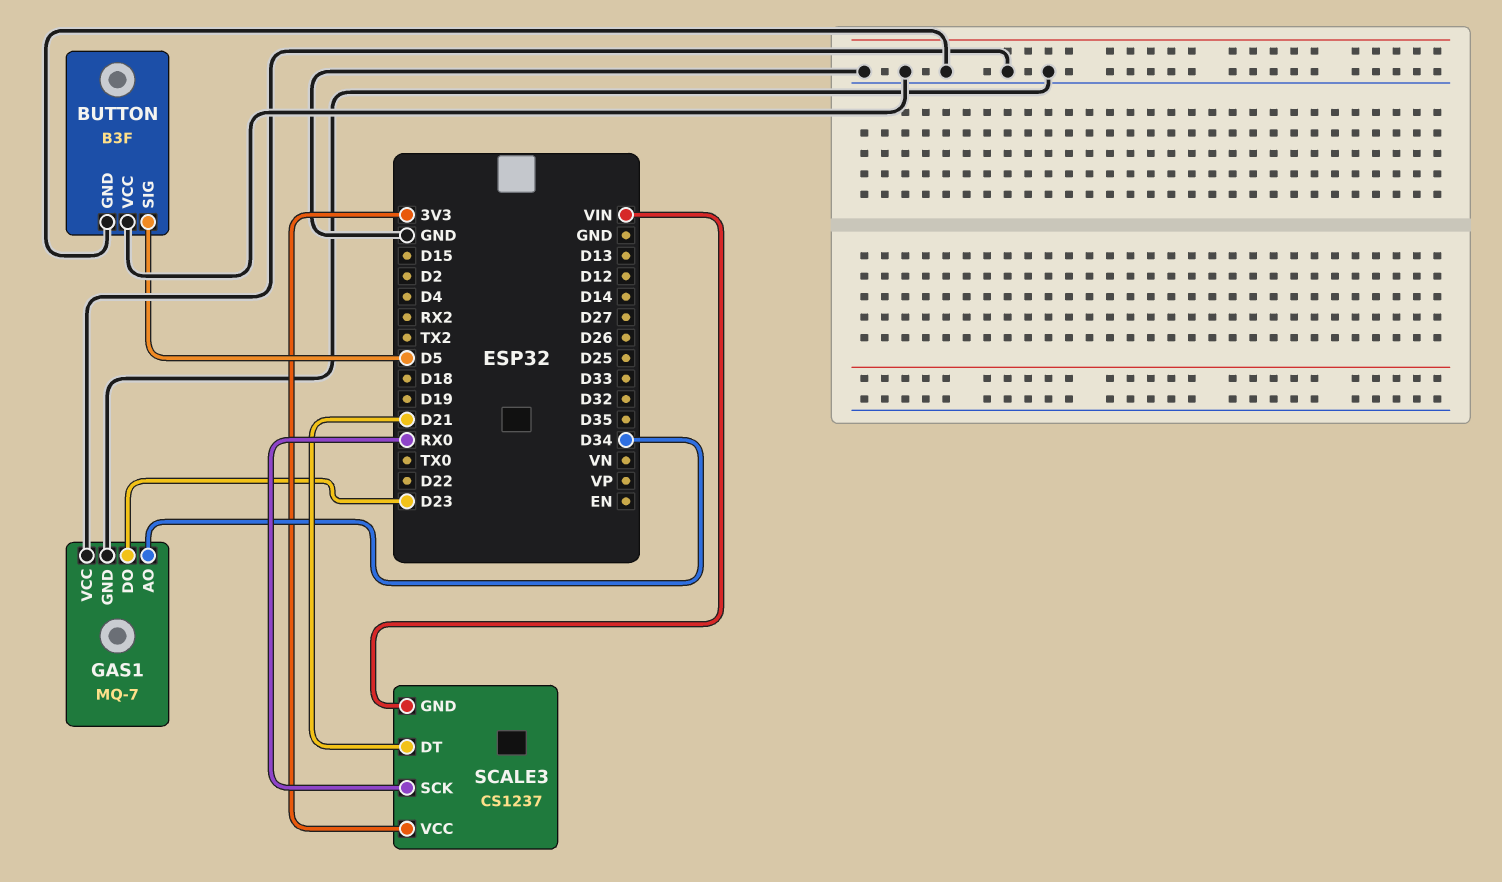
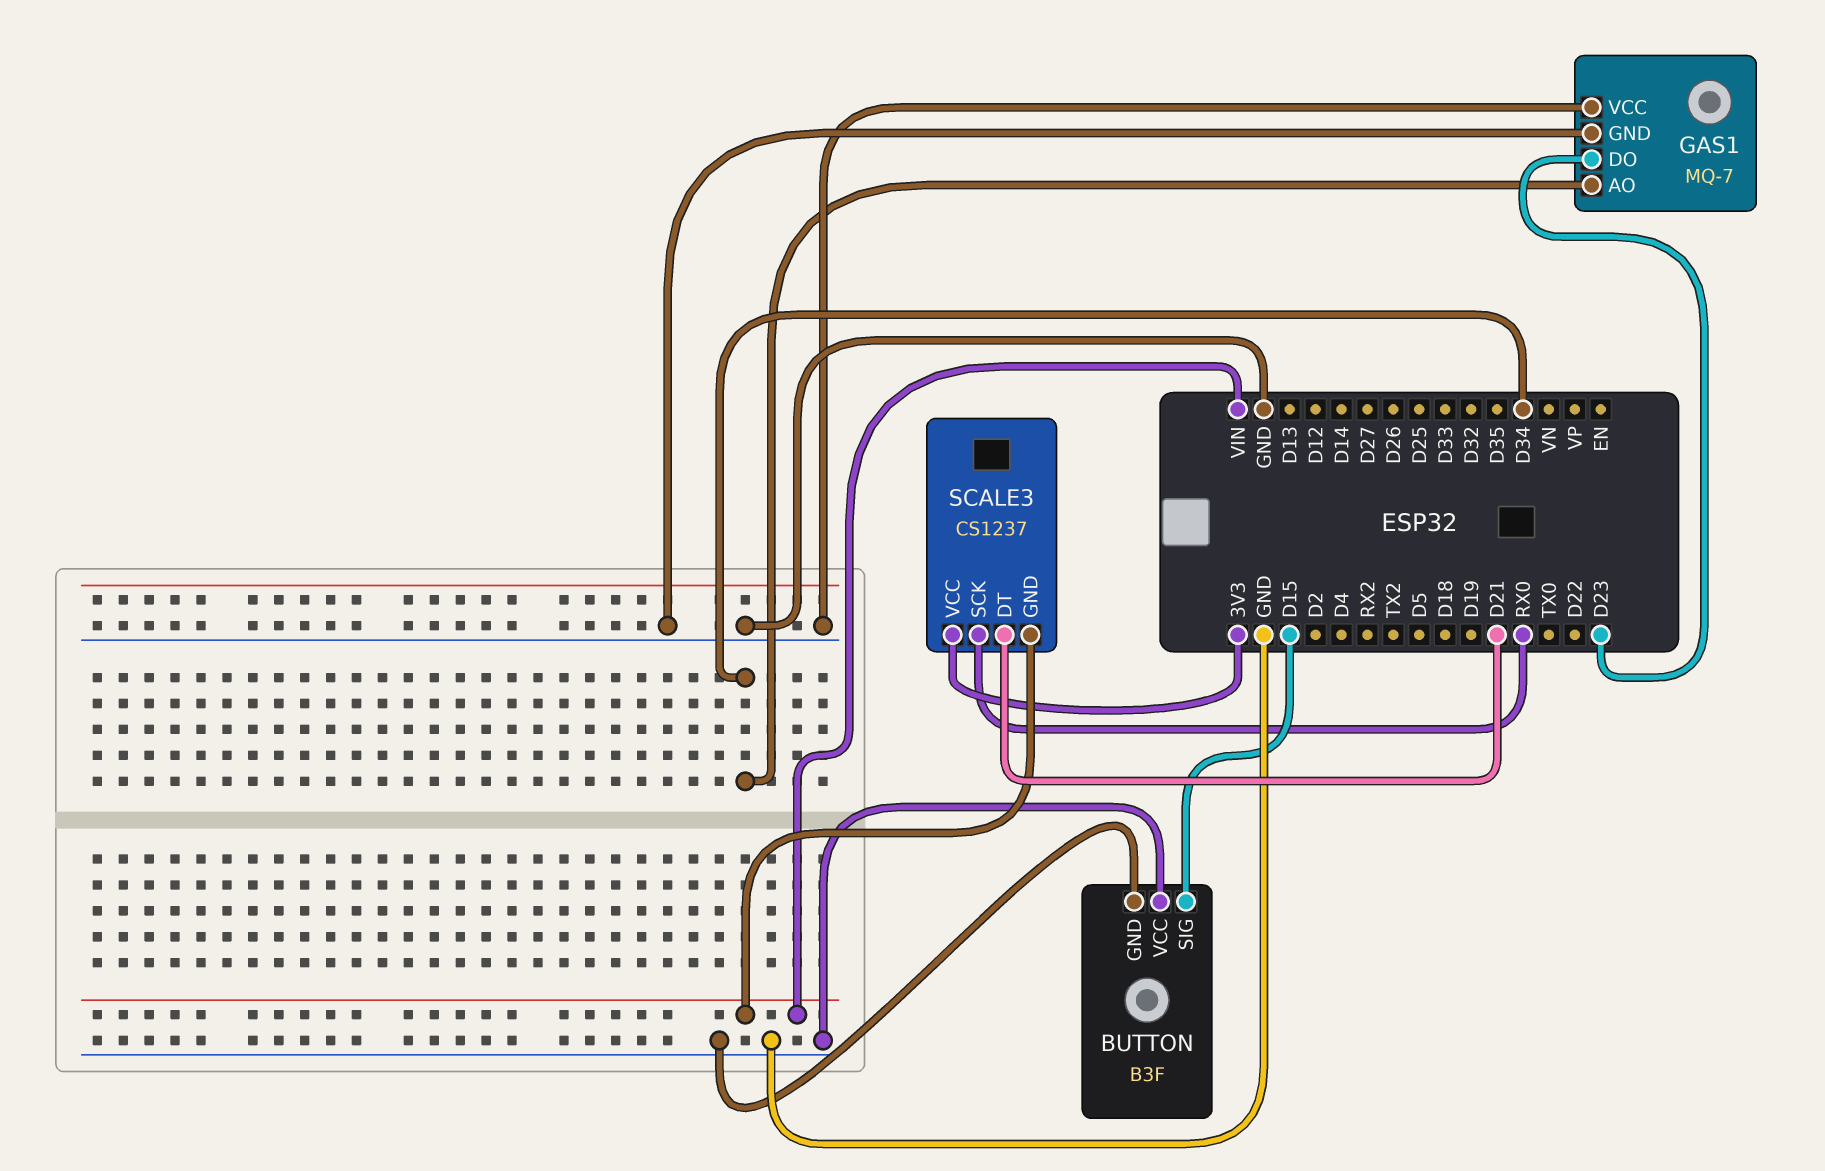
BUTTON pin SIG: D5 -> D15

